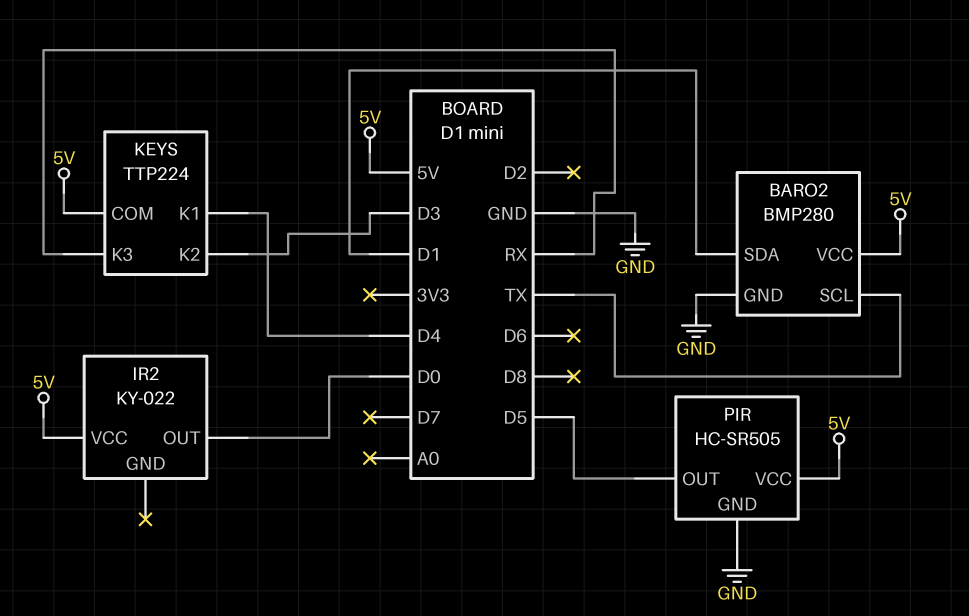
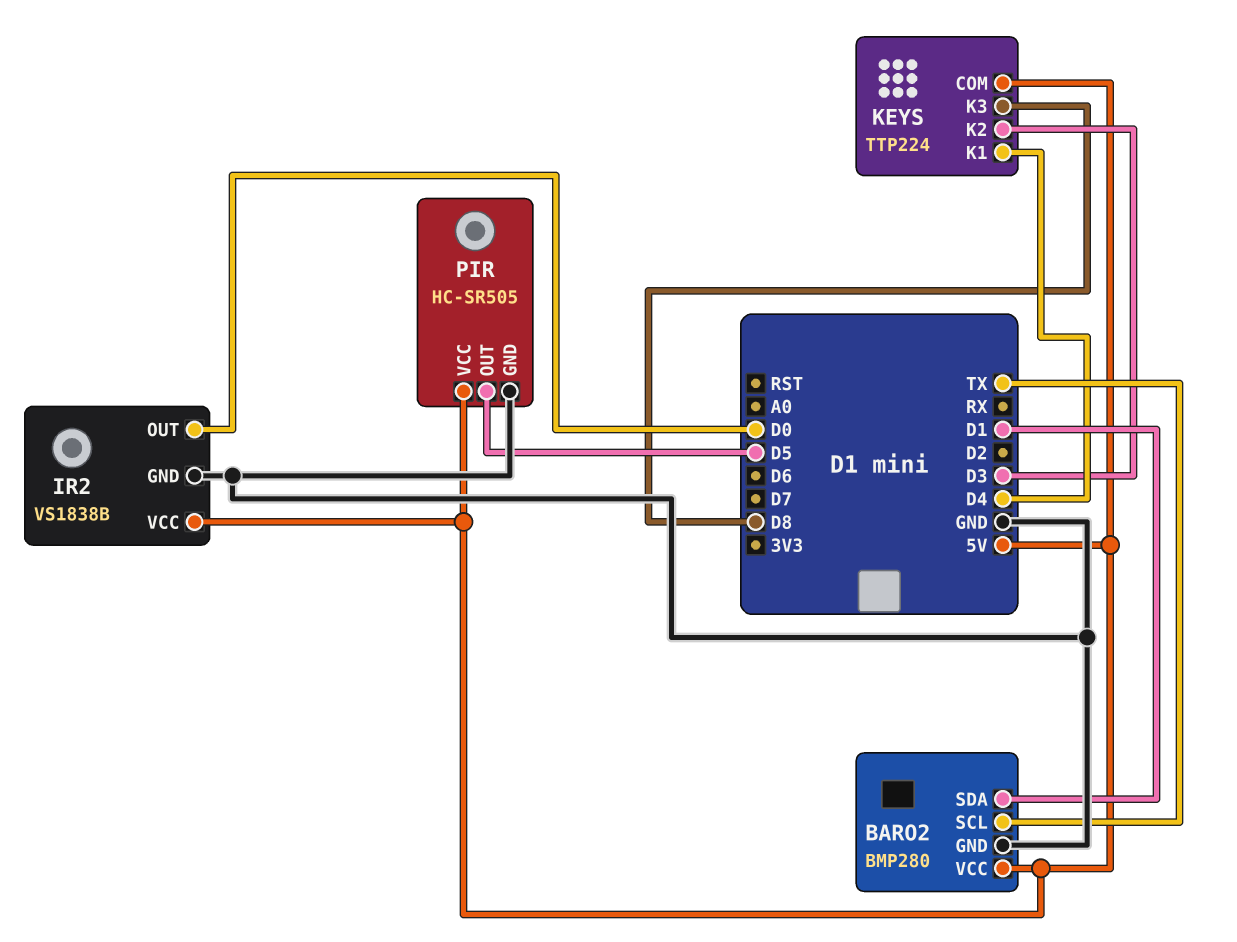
IR2: KY-022 -> VS1838B
IR2 pin GND: none -> GND
KEYS pin K3: RX -> D8

